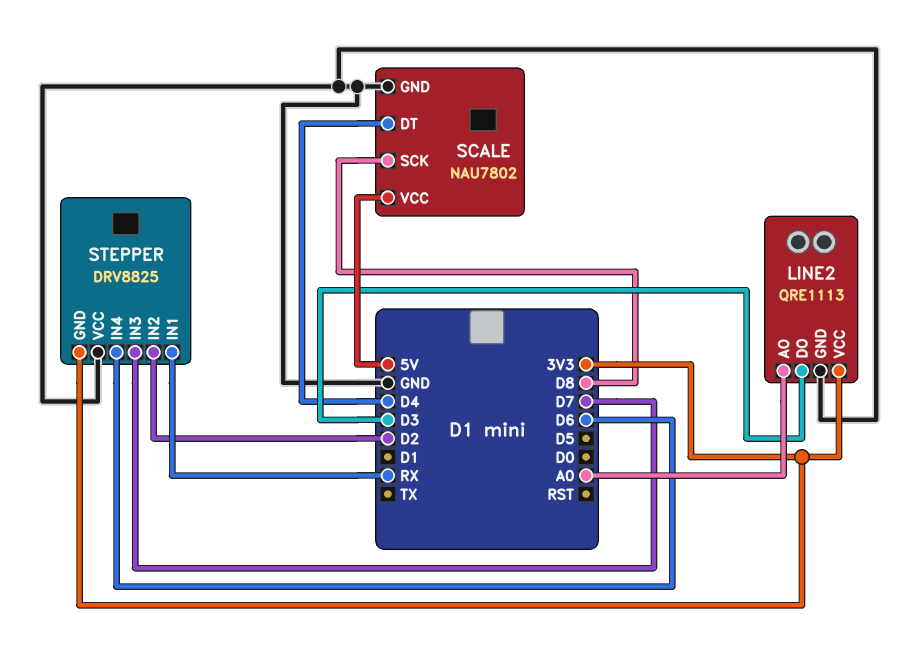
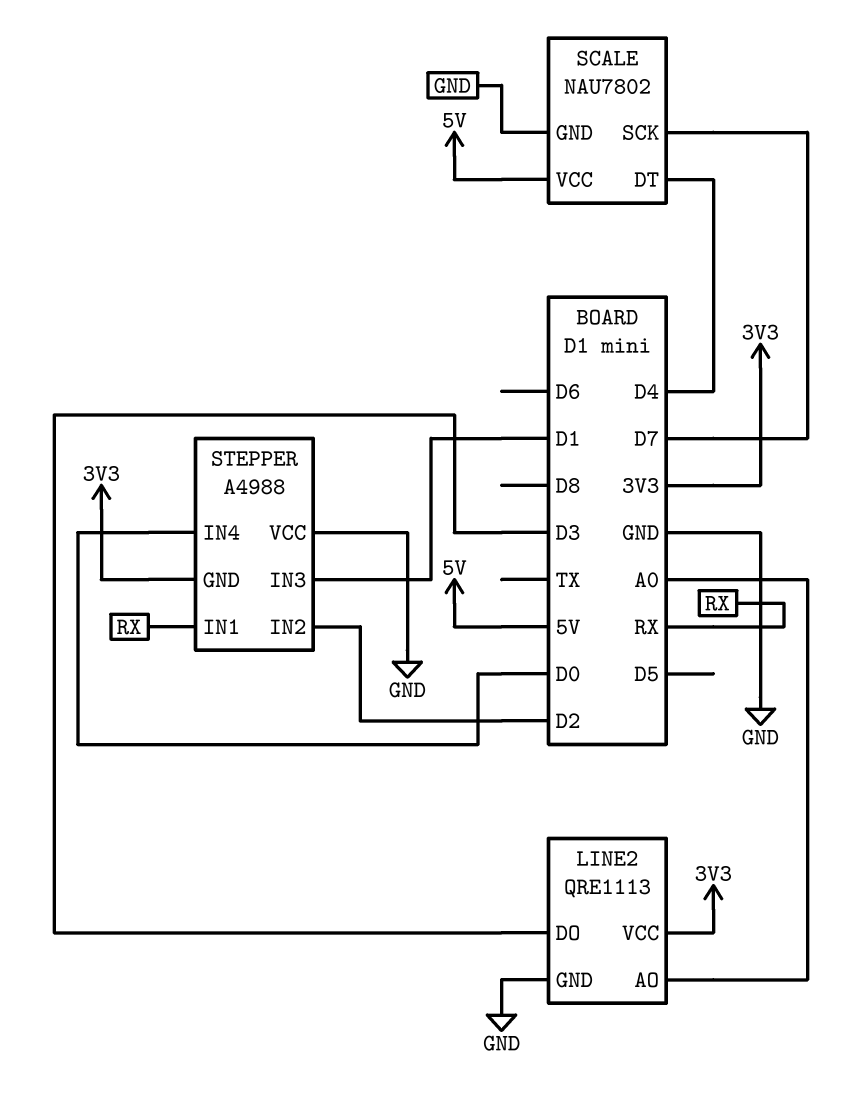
SCALE pin SCK: D8 -> D7
STEPPER: DRV8825 -> A4988
STEPPER pin IN3: D7 -> D1
STEPPER pin IN4: D6 -> D0

